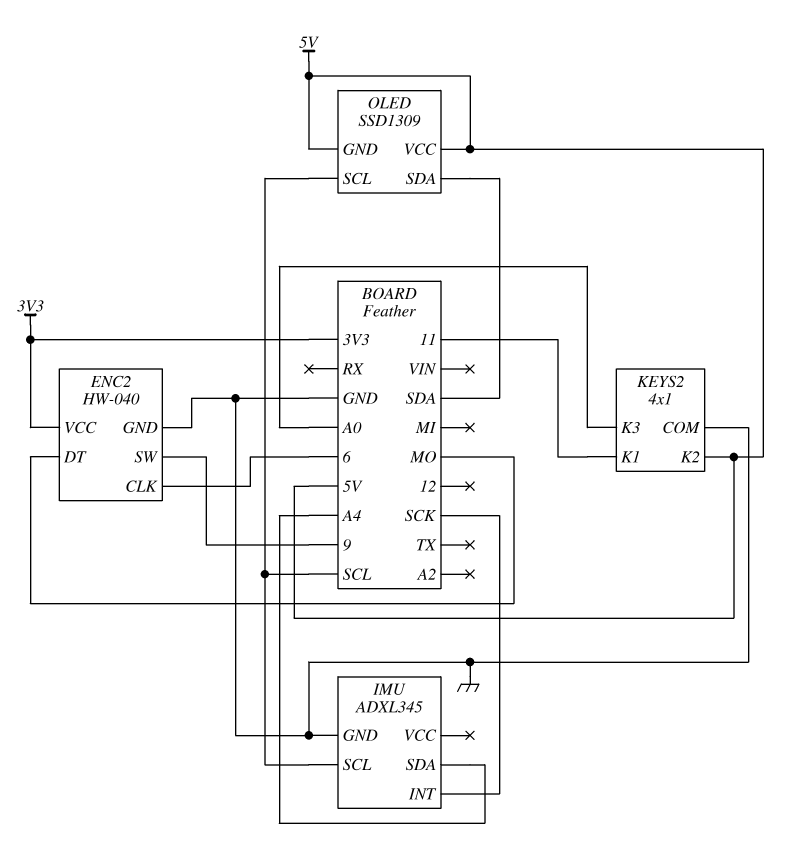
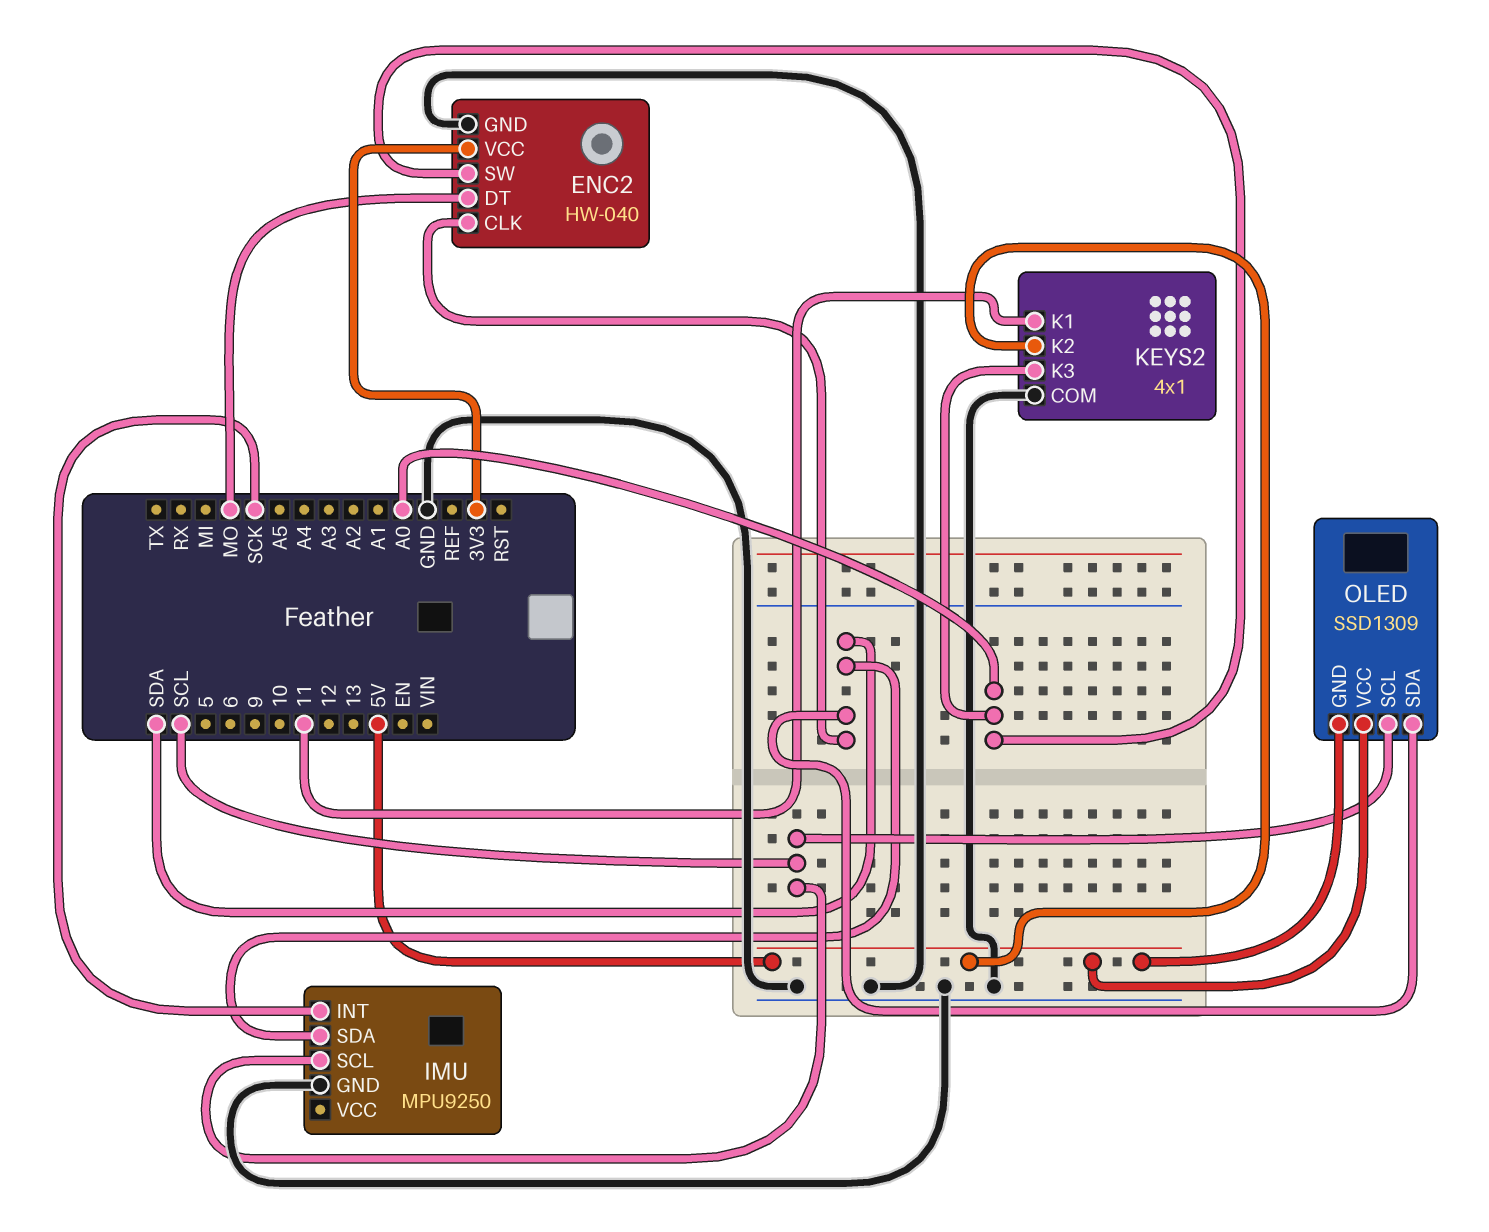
ENC2 pin CLK: 6 -> SDA
ENC2 pin SW: 9 -> A0
IMU: ADXL345 -> MPU9250
IMU pin SDA: A4 -> SDA

